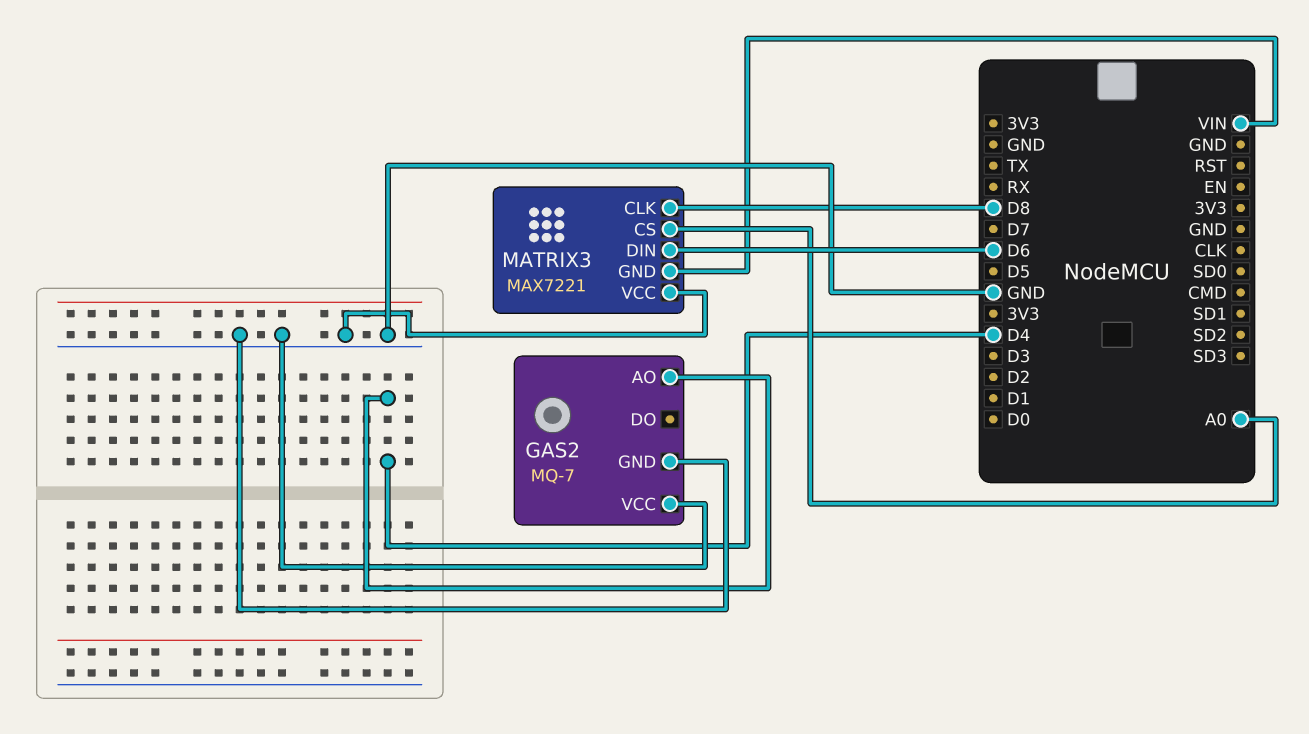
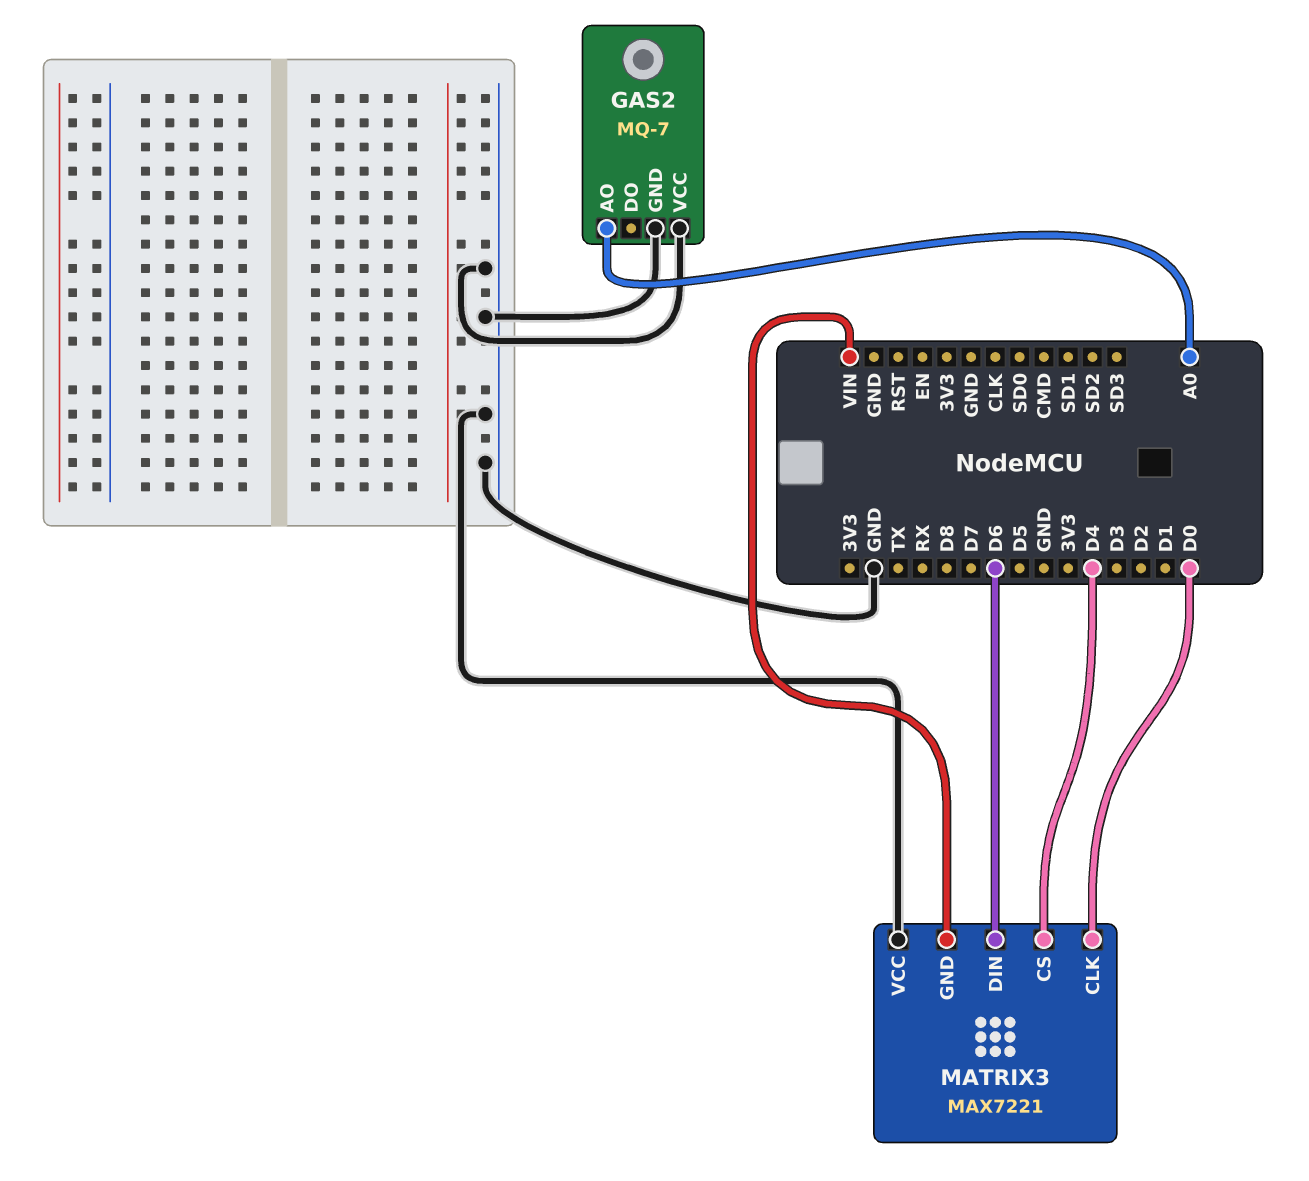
GAS2 pin AO: D4 -> A0
MATRIX3 pin CLK: D8 -> D0
MATRIX3 pin CS: A0 -> D4

